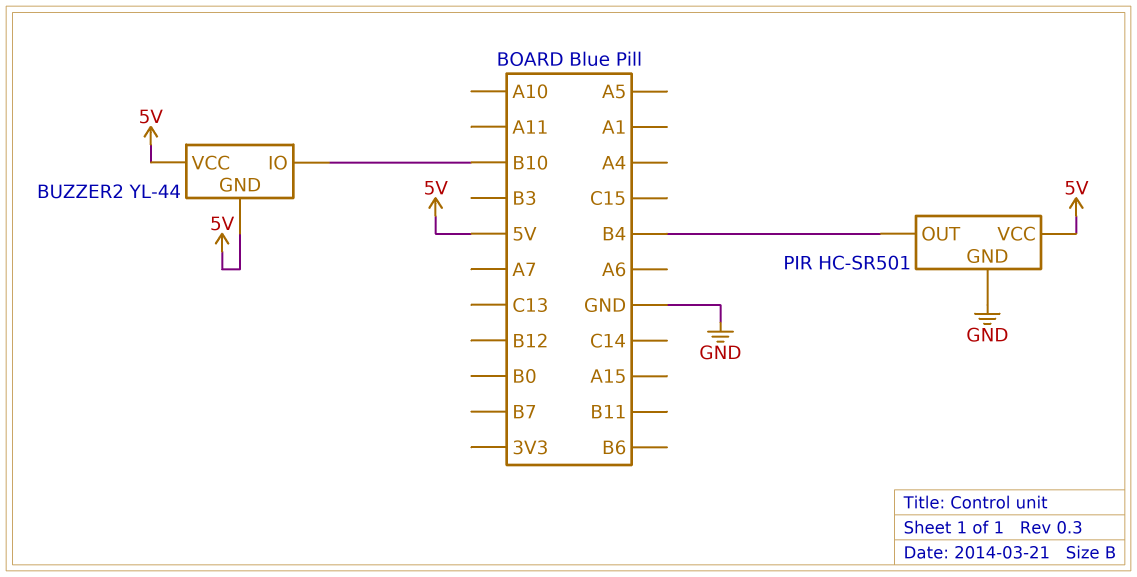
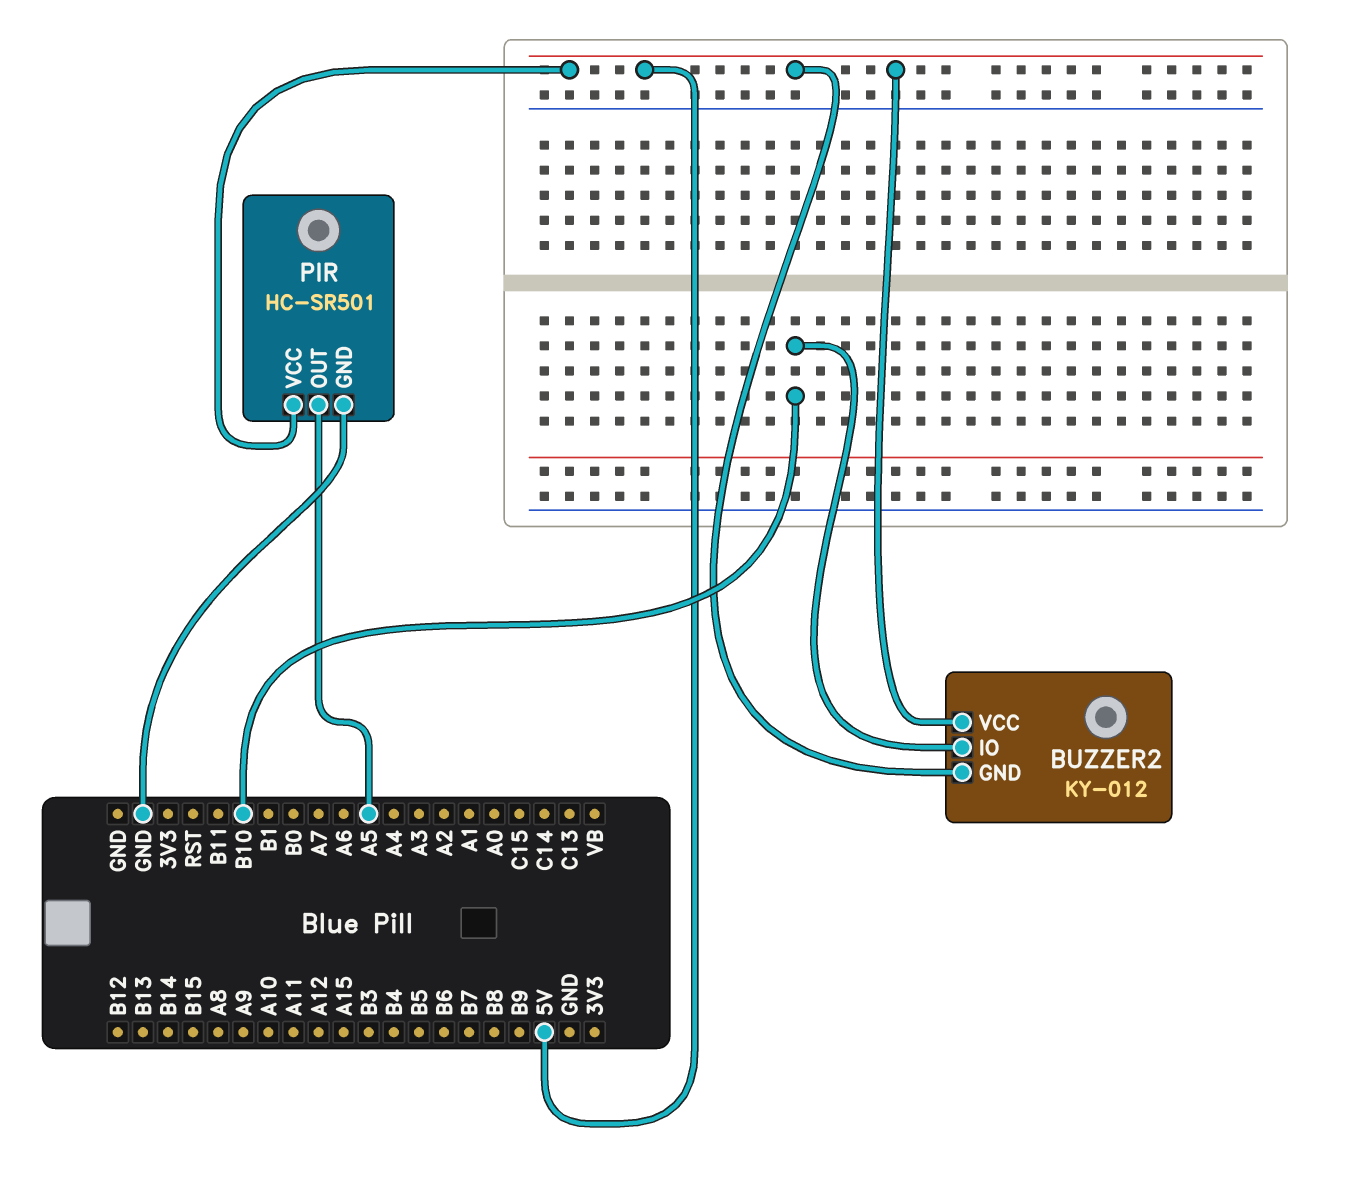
BUZZER2: YL-44 -> KY-012
PIR pin OUT: B4 -> A5

